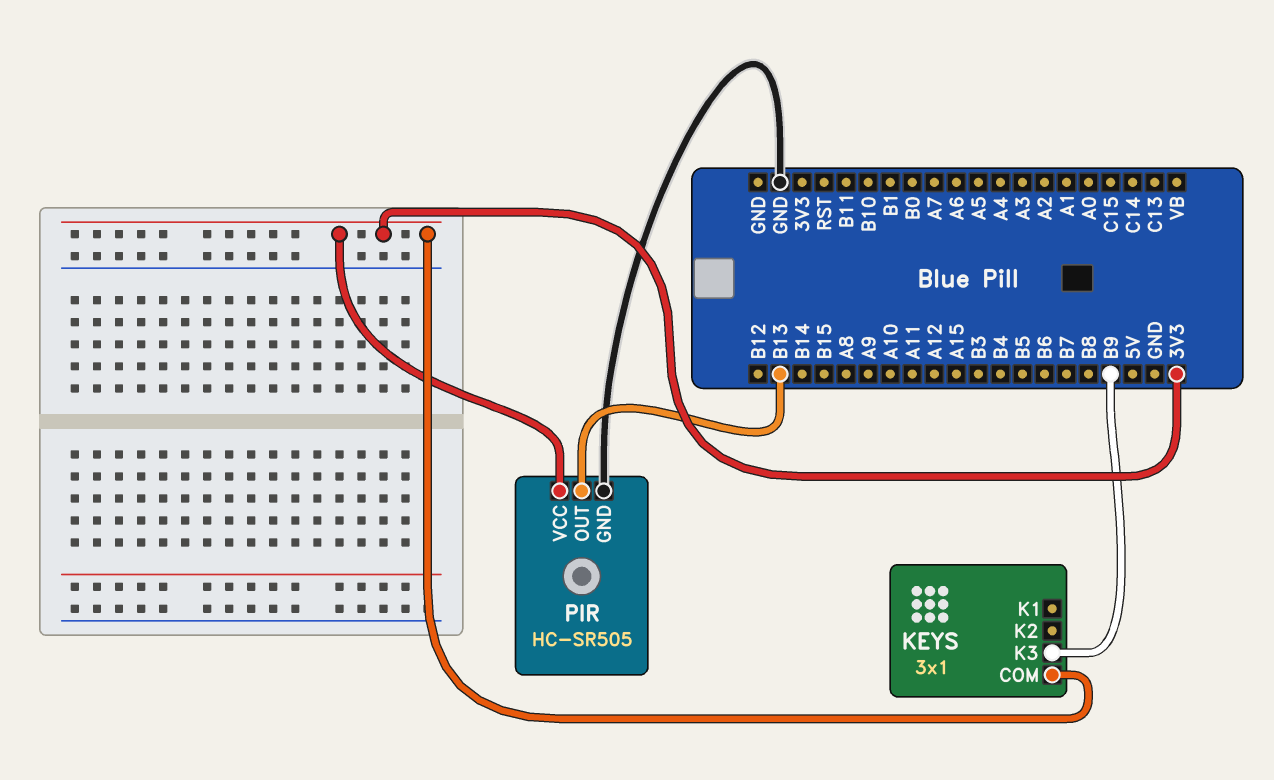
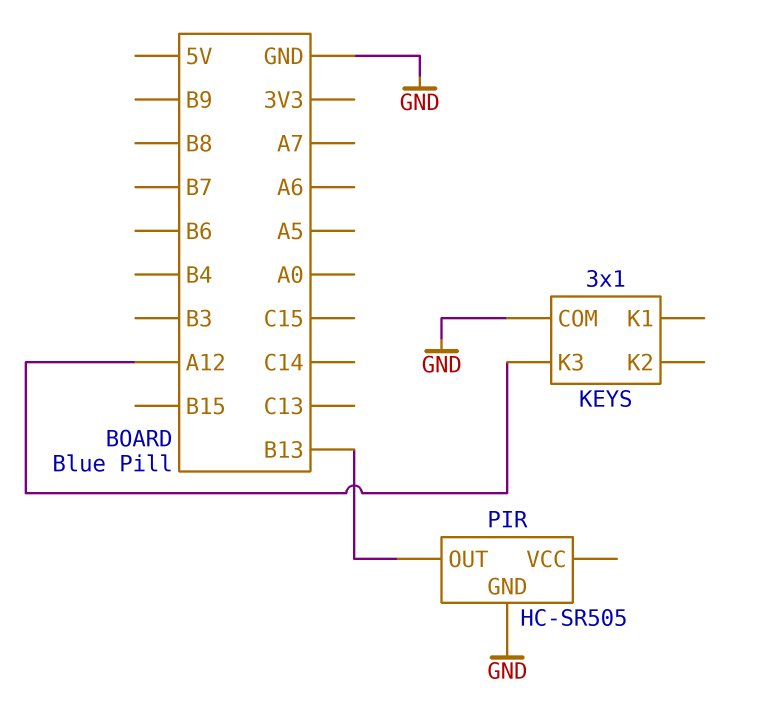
KEYS pin COM: 3V3 -> GND
KEYS pin K3: B9 -> A12
PIR pin VCC: 3V3 -> none

